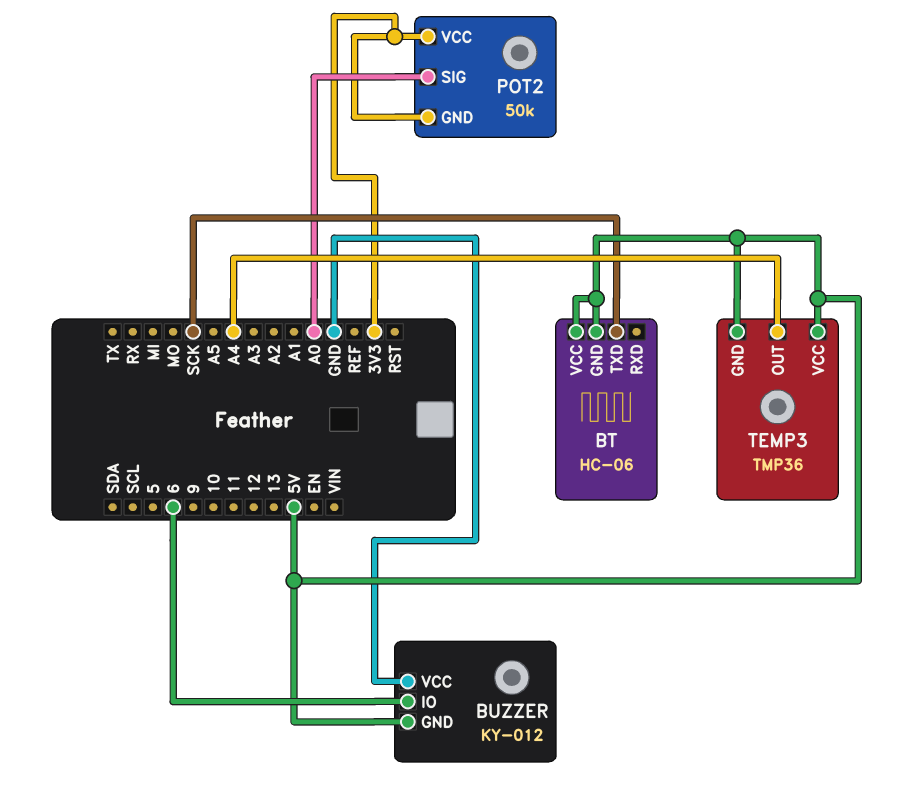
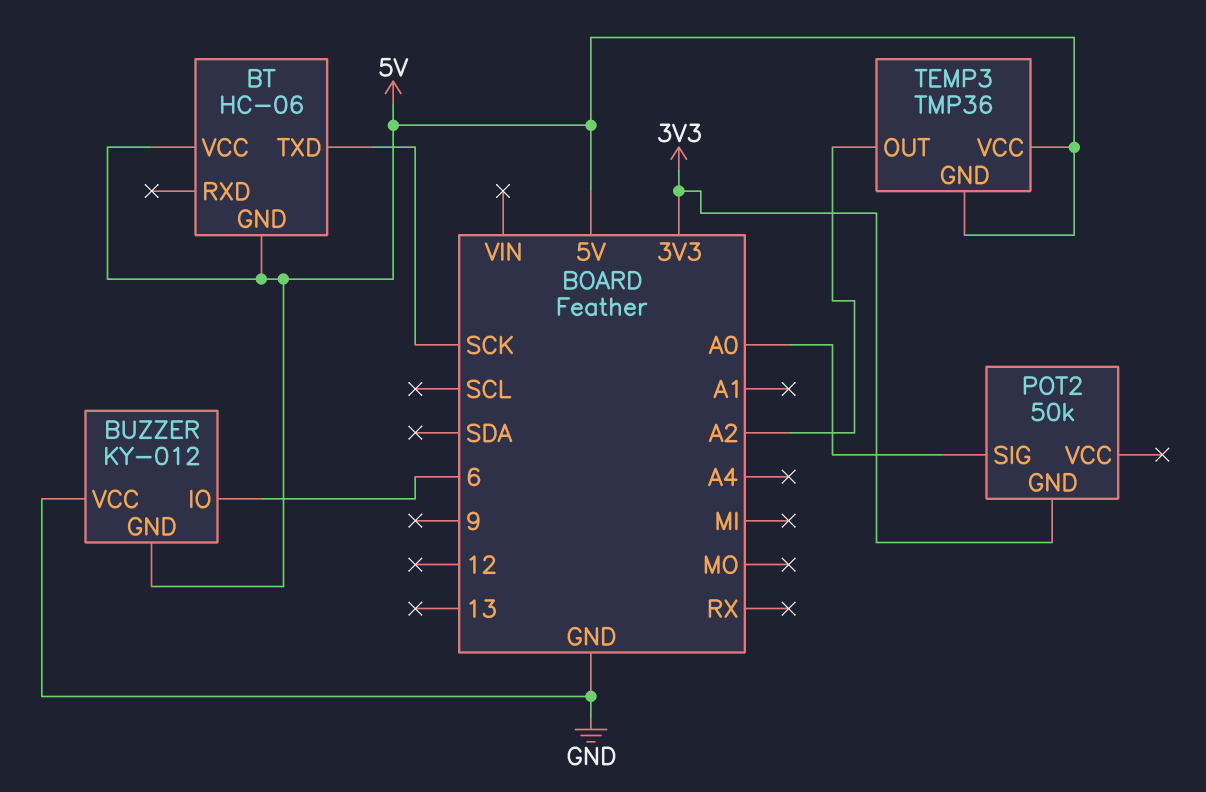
POT2 pin VCC: 3V3 -> none
TEMP3 pin OUT: A4 -> A2

